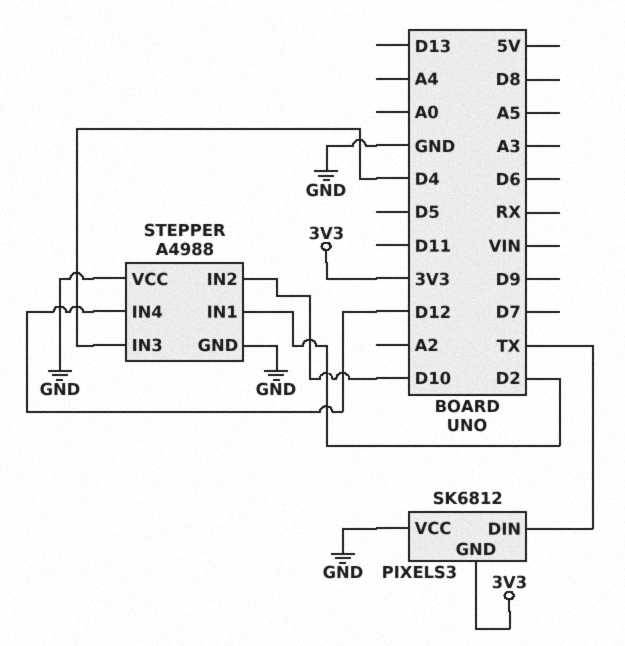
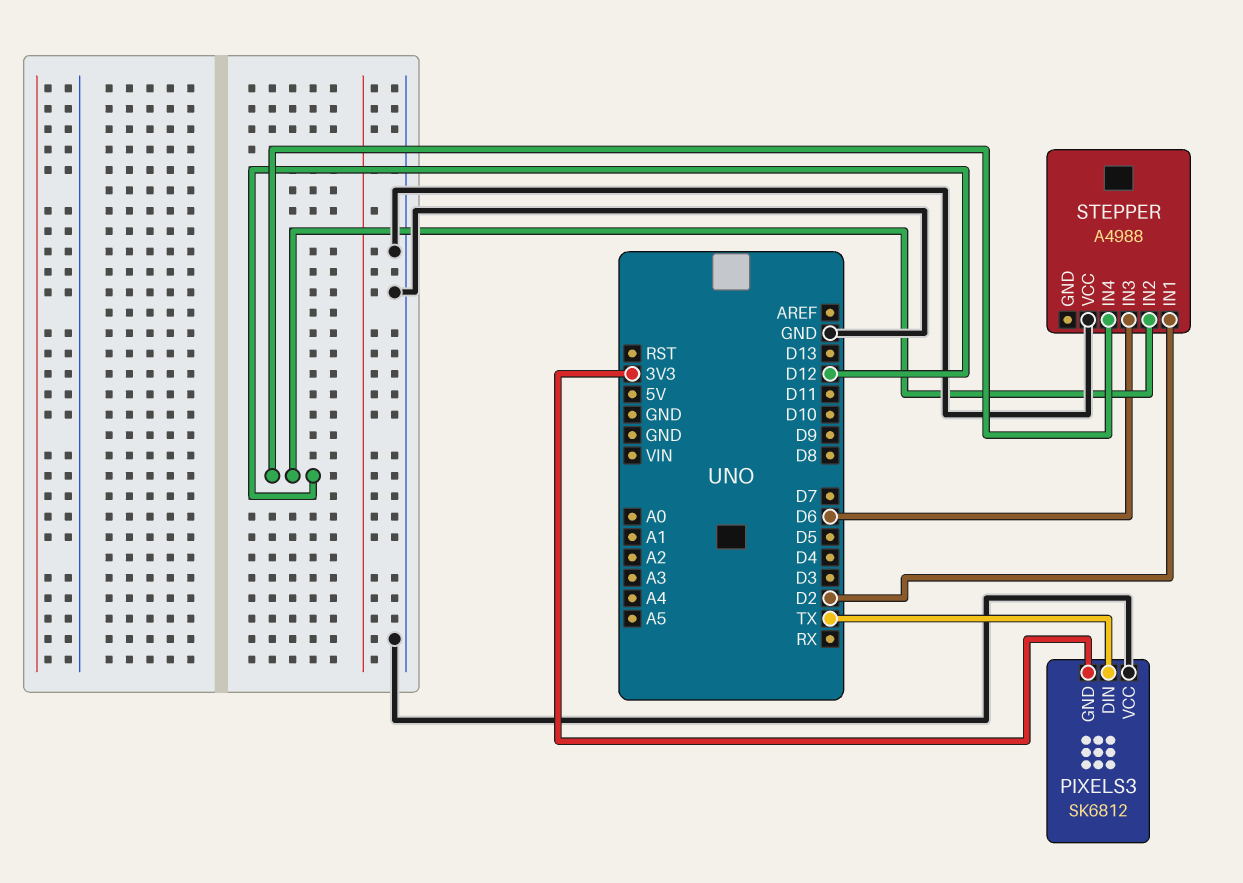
STEPPER pin GND: GND -> none
STEPPER pin IN2: D10 -> D12
STEPPER pin IN3: D4 -> D6

